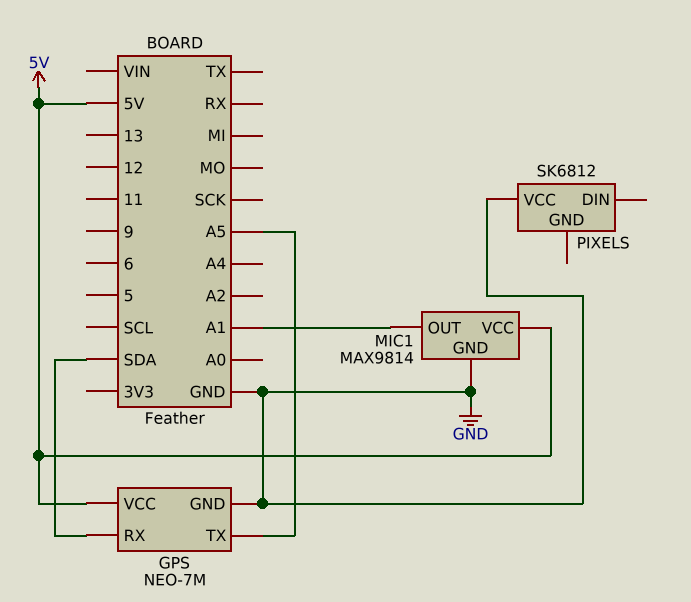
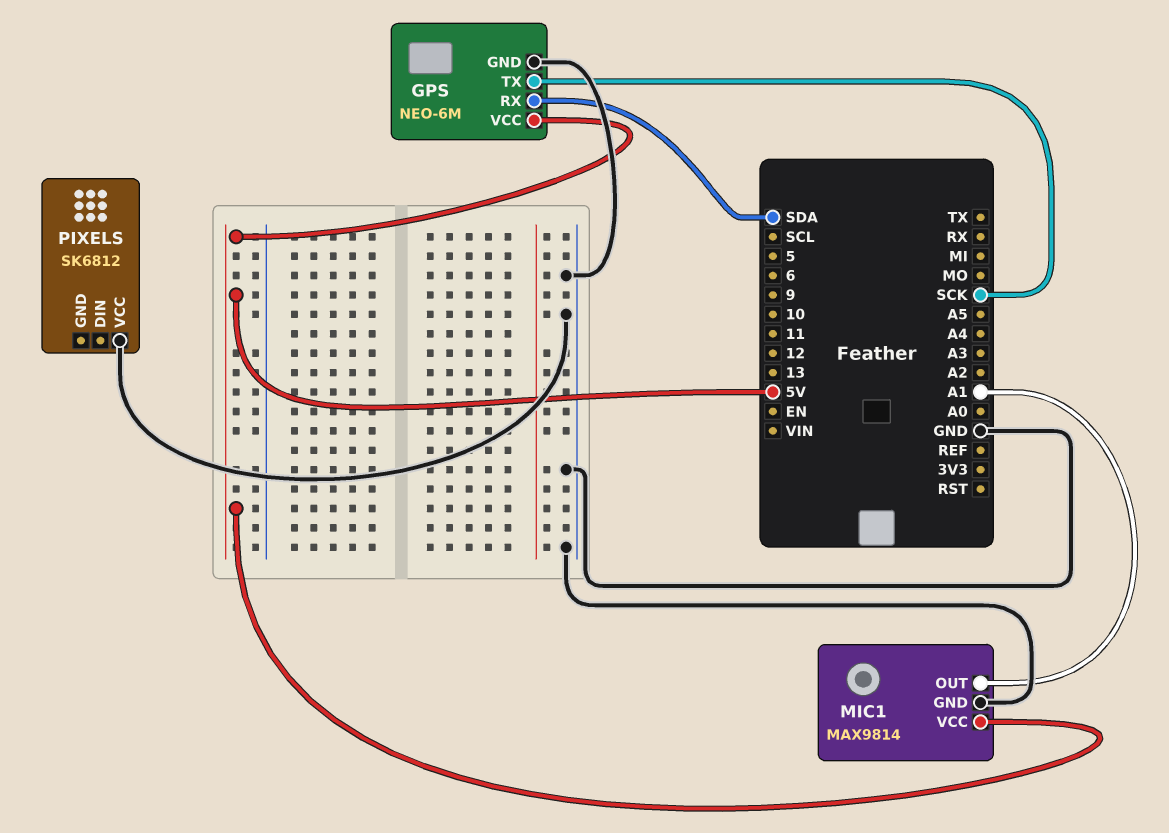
GPS: NEO-7M -> NEO-6M
GPS pin TX: A5 -> SCK

